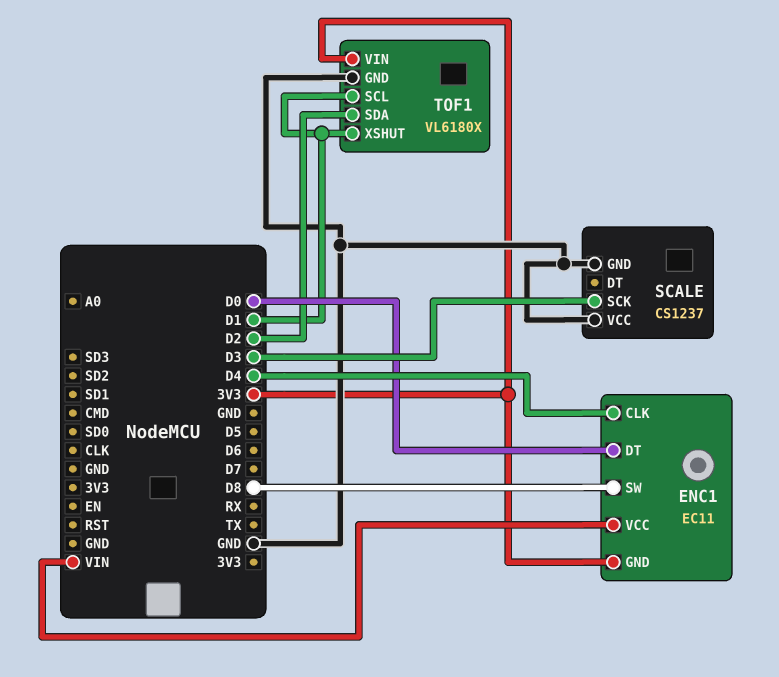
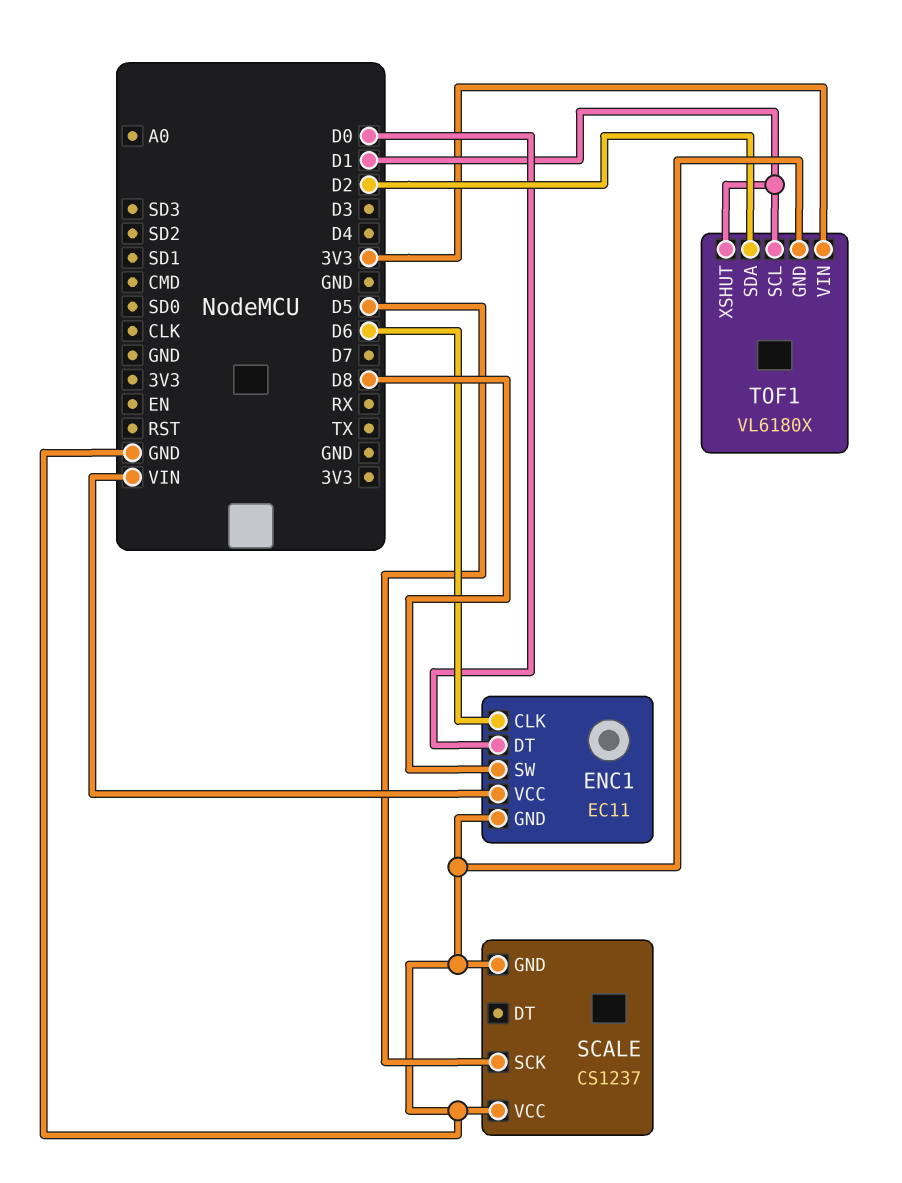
ENC1 pin CLK: D4 -> D6
ENC1 pin GND: 3V3 -> GND
SCALE pin SCK: D3 -> D5

